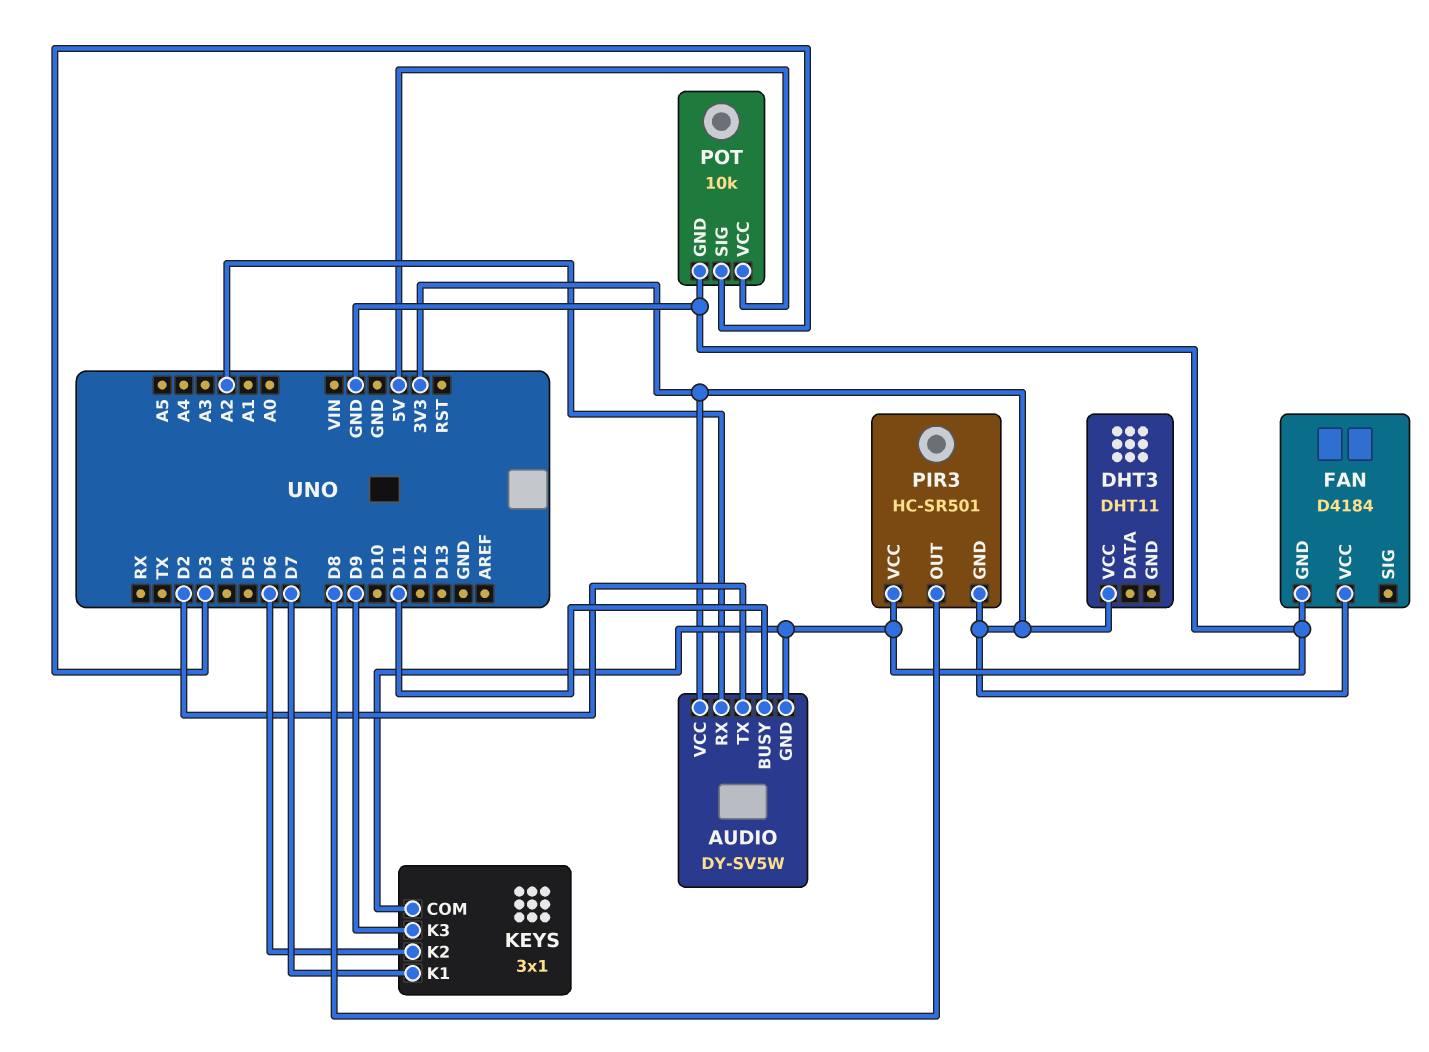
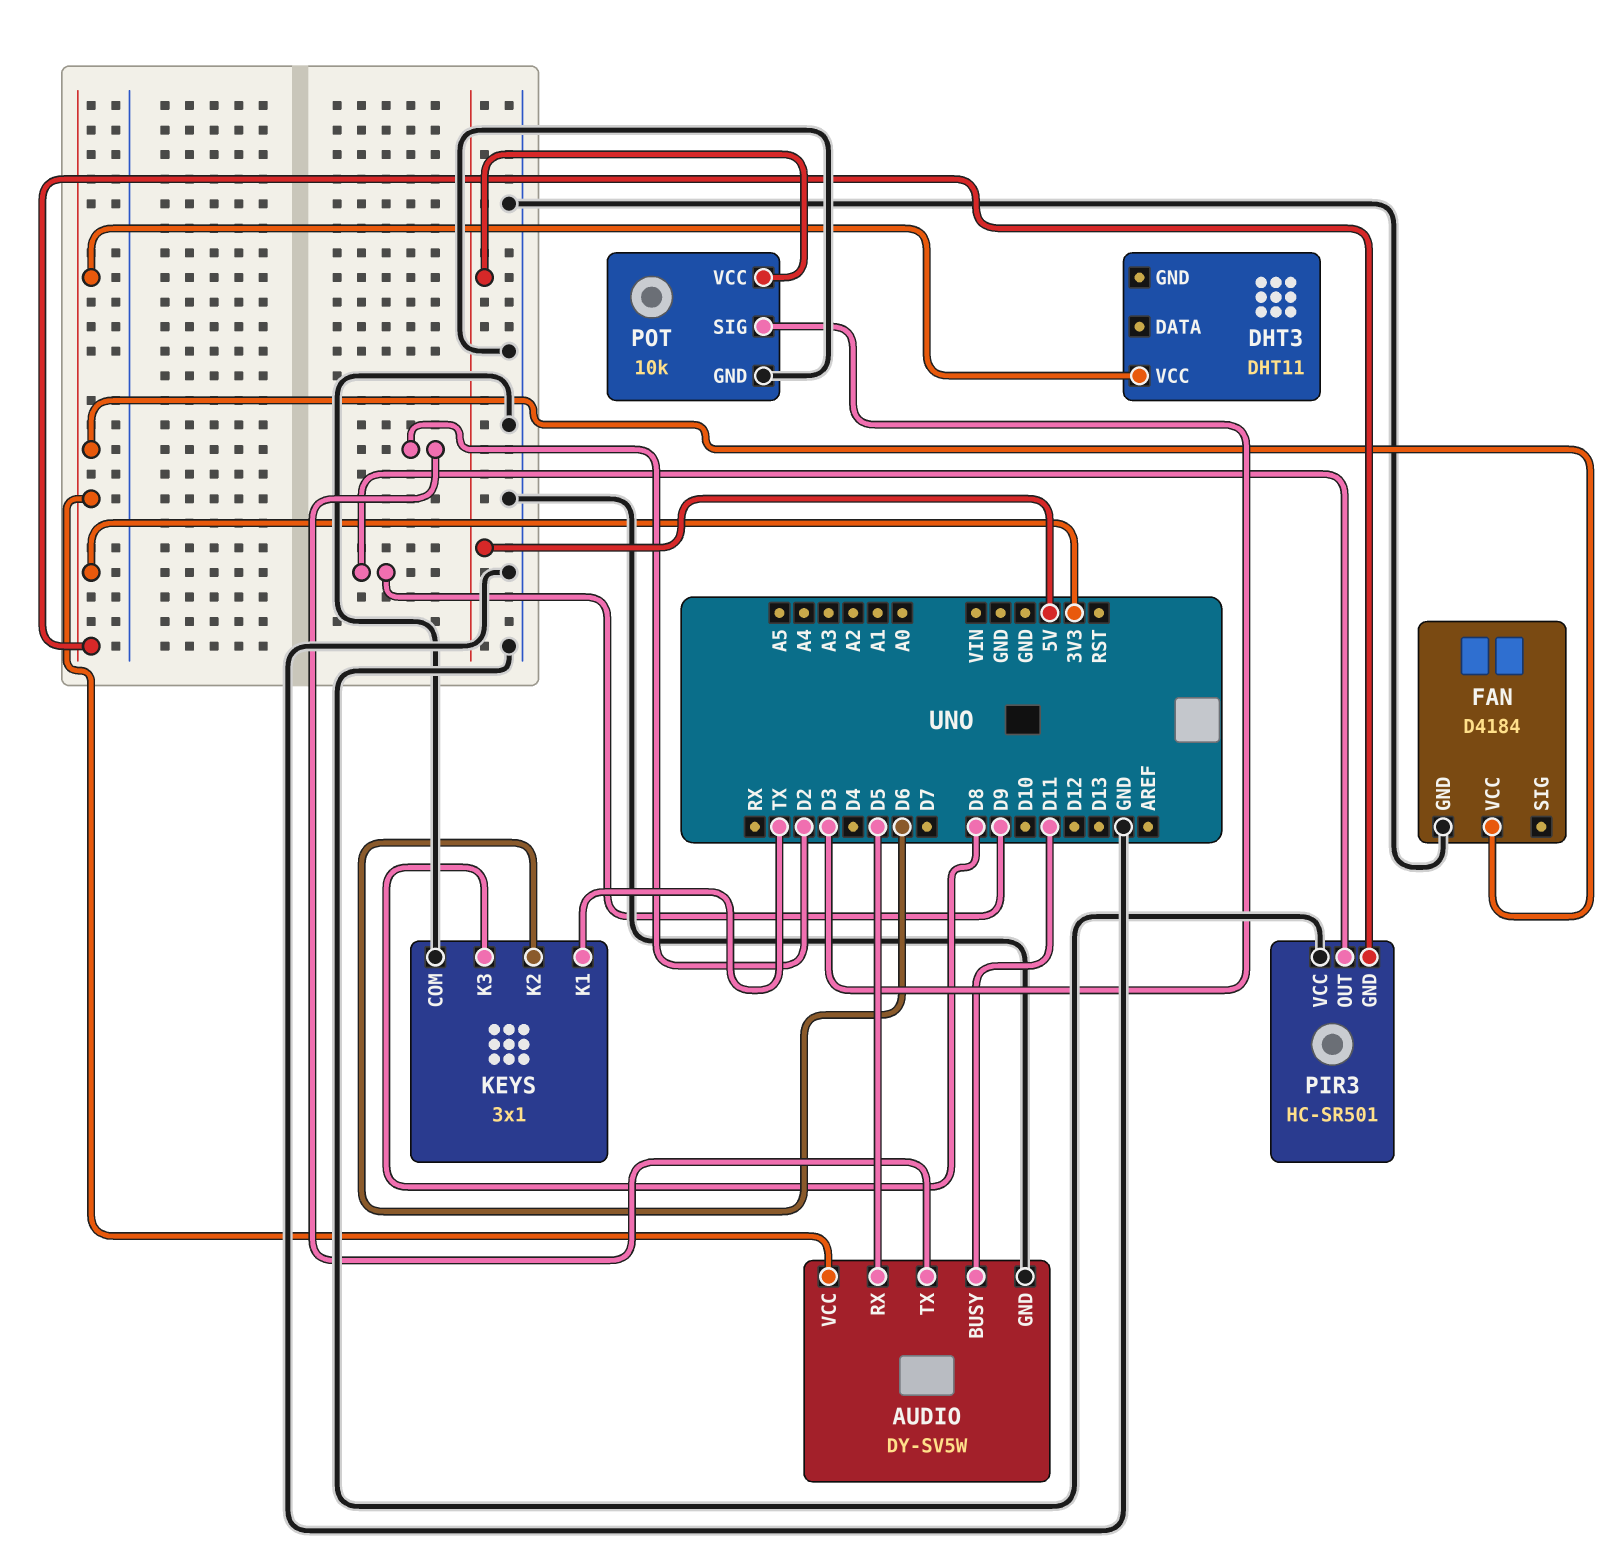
AUDIO pin RX: A2 -> D5
KEYS pin K1: D7 -> TX
KEYS pin K3: D9 -> D8
PIR3 pin OUT: D8 -> D9

